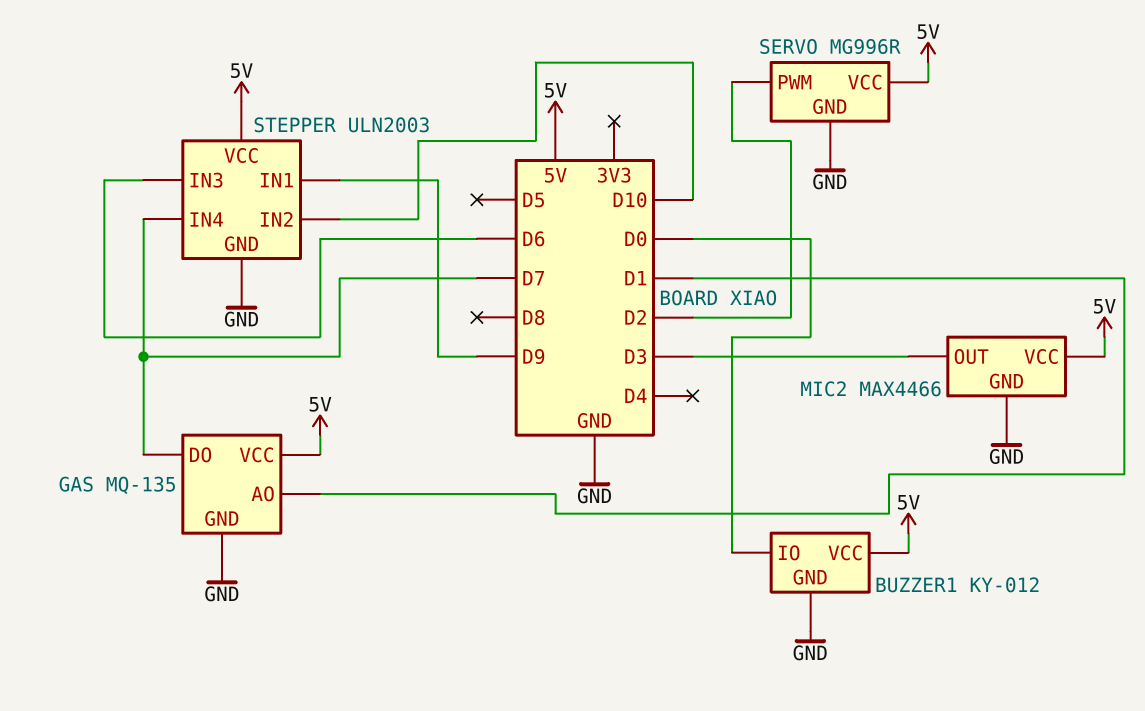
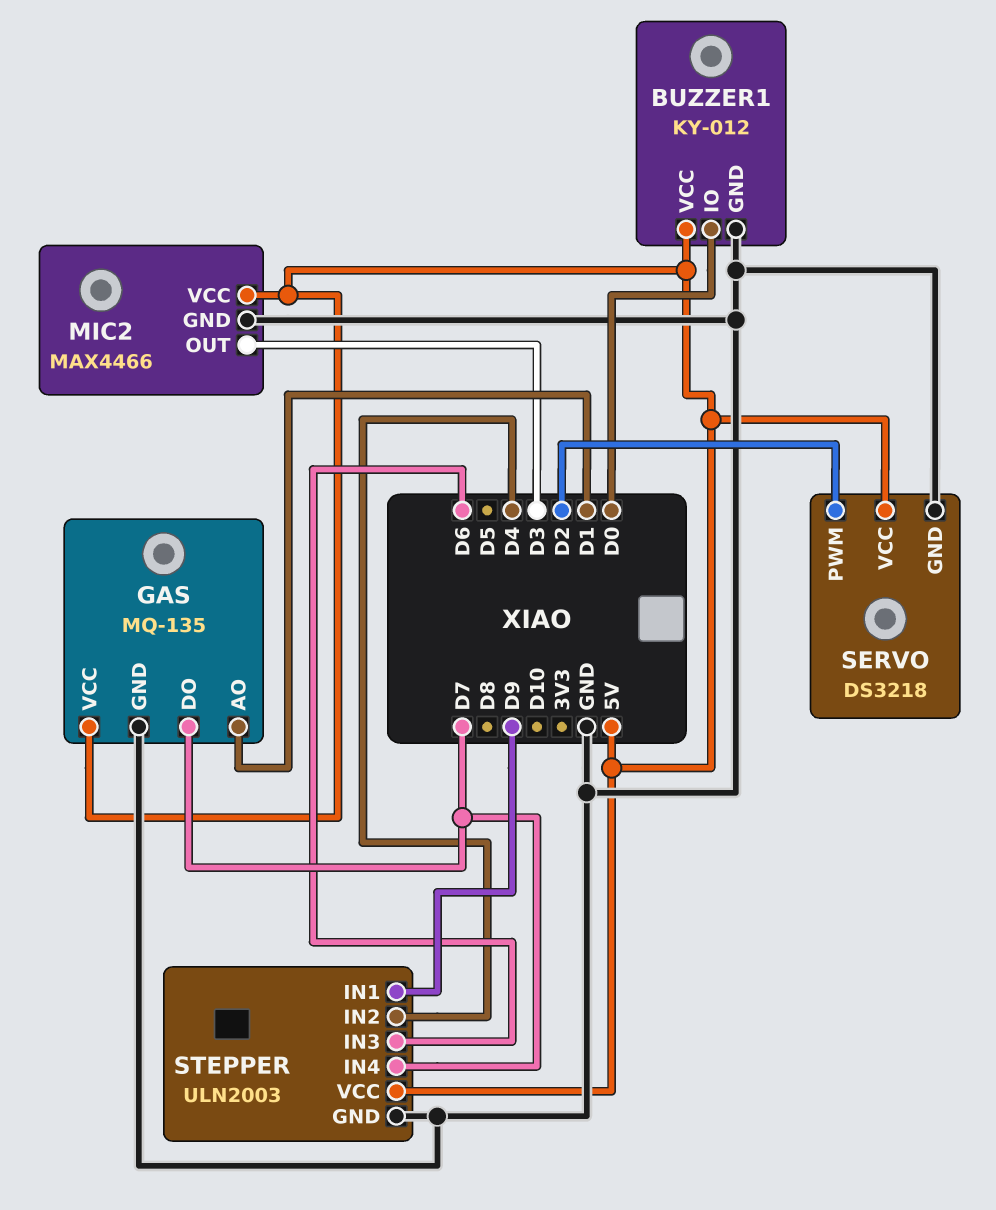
SERVO: MG996R -> DS3218
STEPPER pin IN2: D10 -> D4

